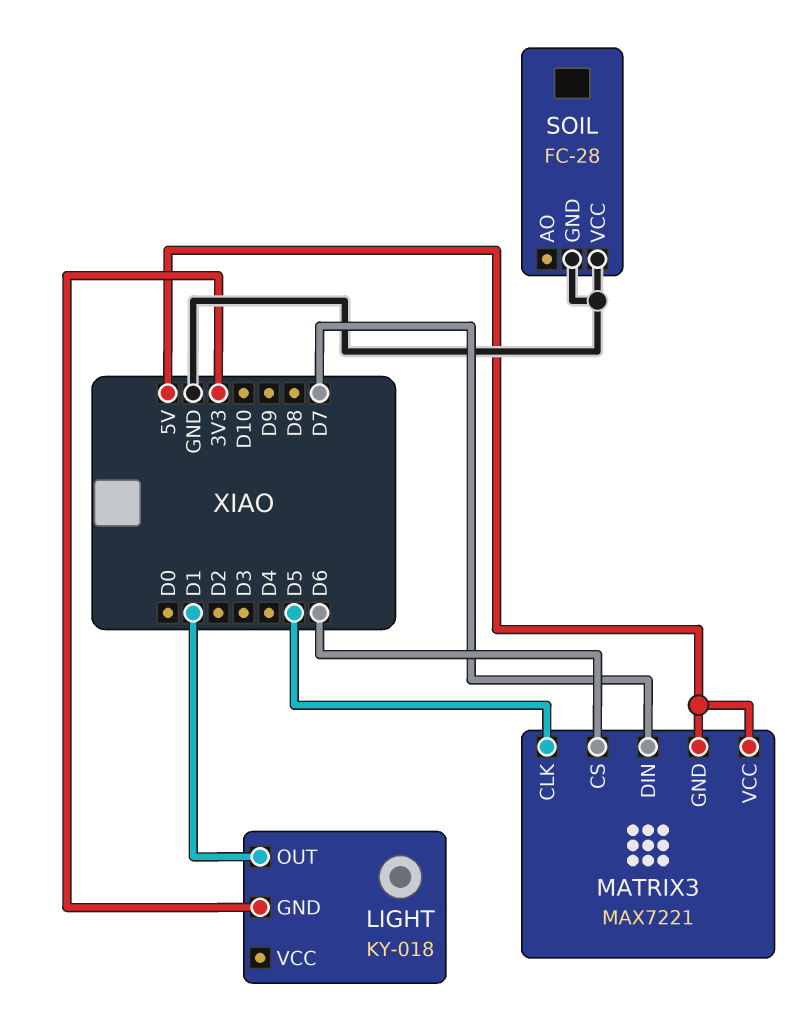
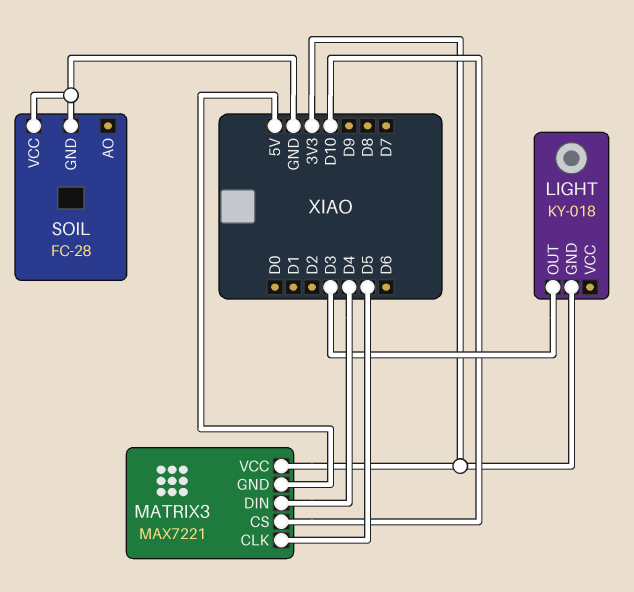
LIGHT pin OUT: D1 -> D3
MATRIX3 pin CS: D6 -> D10
MATRIX3 pin DIN: D7 -> D4
MATRIX3 pin VCC: 5V -> 3V3

